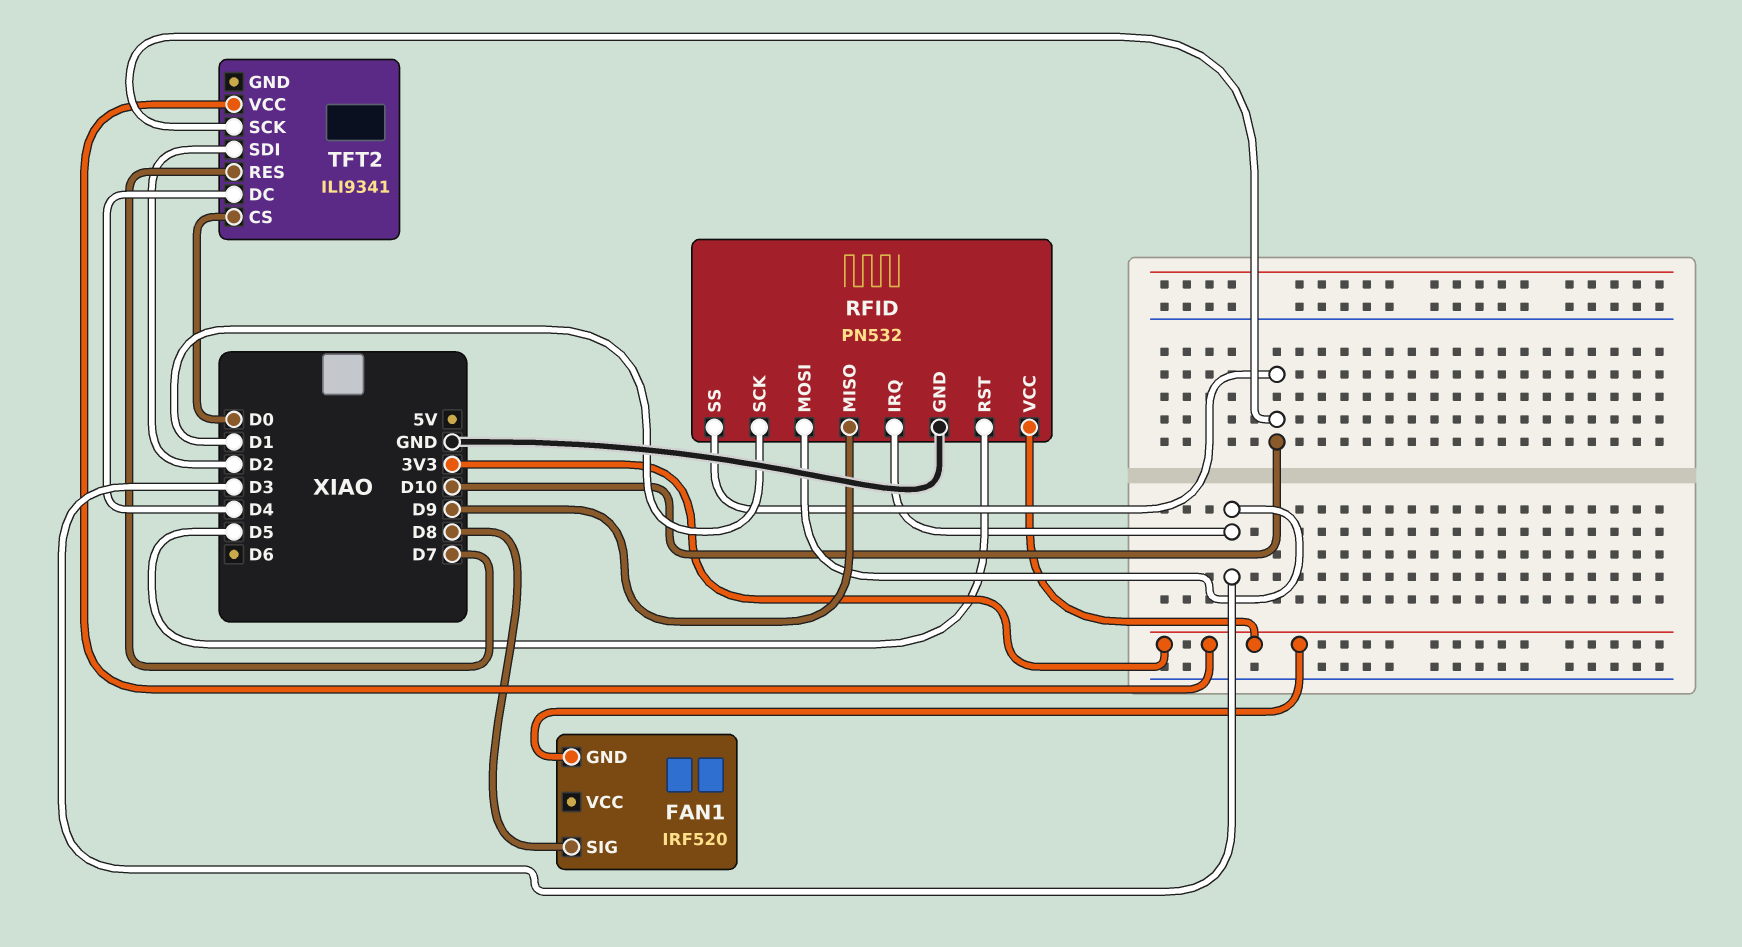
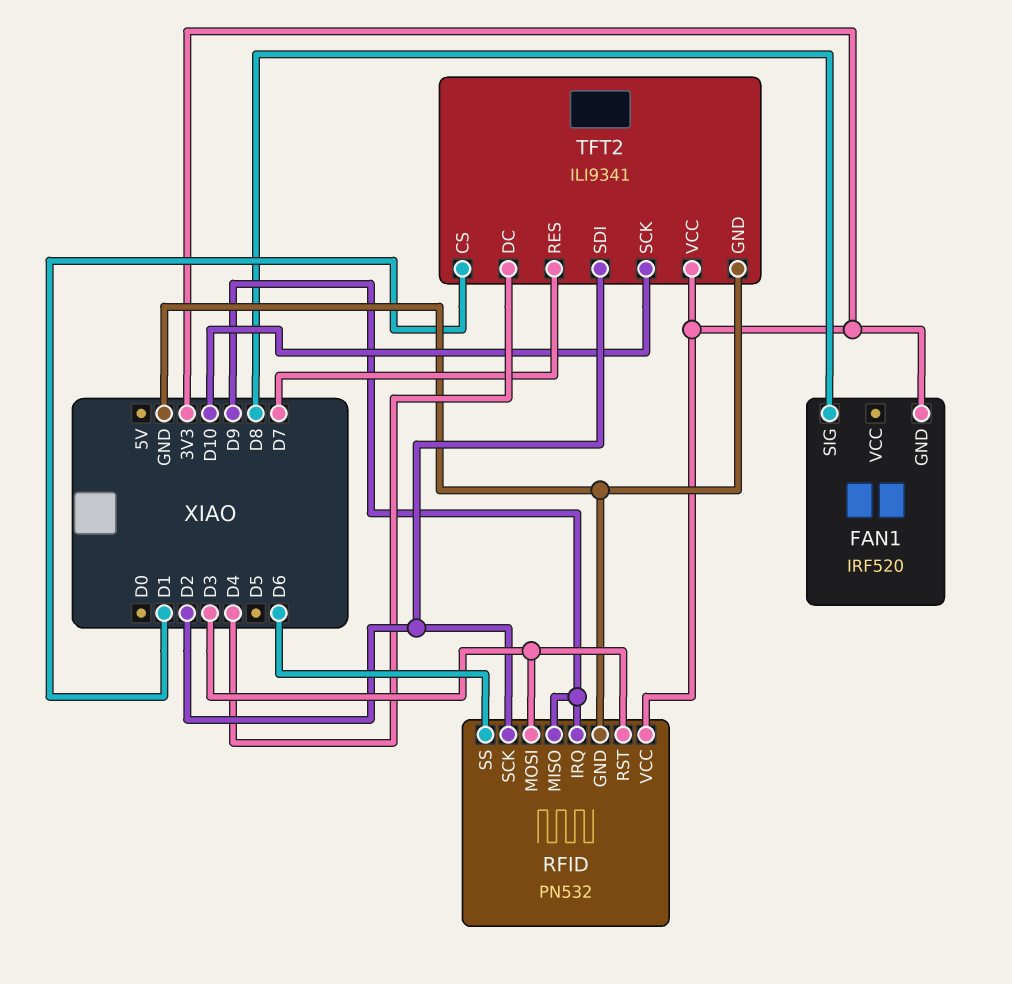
RFID pin IRQ: D3 -> D9
RFID pin RST: D5 -> D3
RFID pin SCK: D1 -> D2
RFID pin SS: D10 -> D6
TFT2 pin CS: D0 -> D1
TFT2 pin GND: none -> GND

